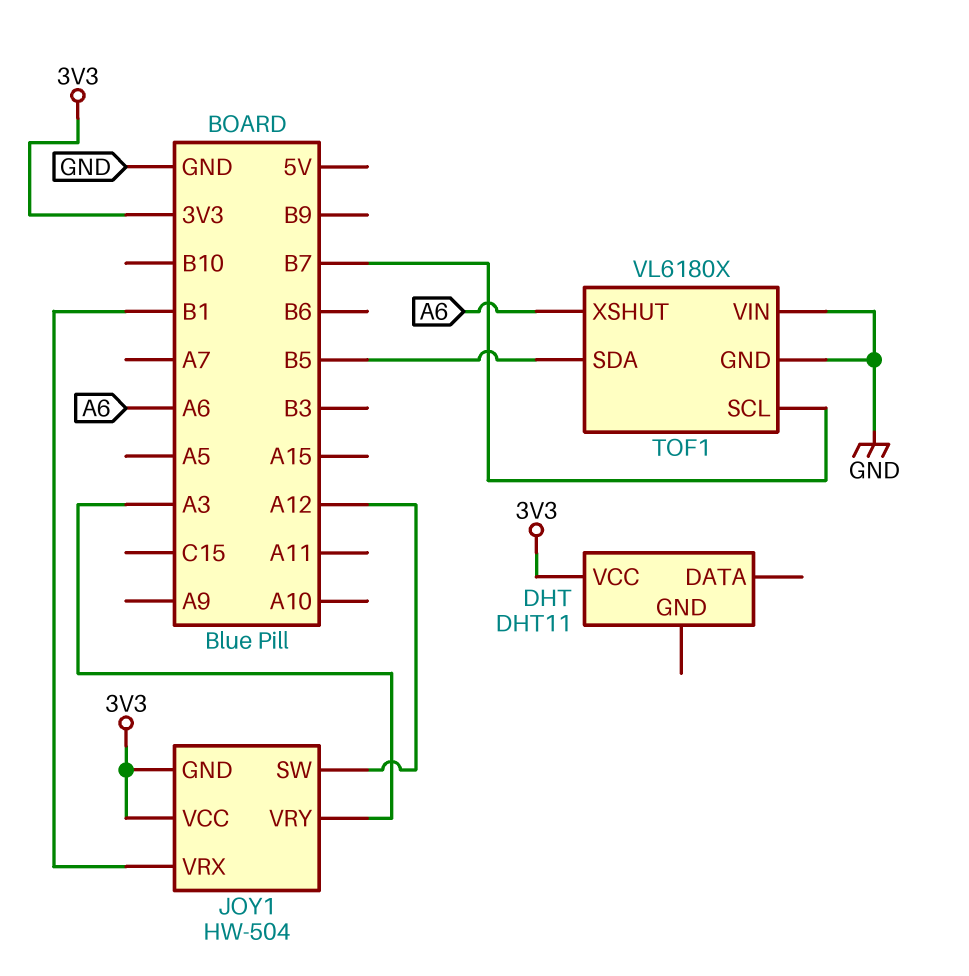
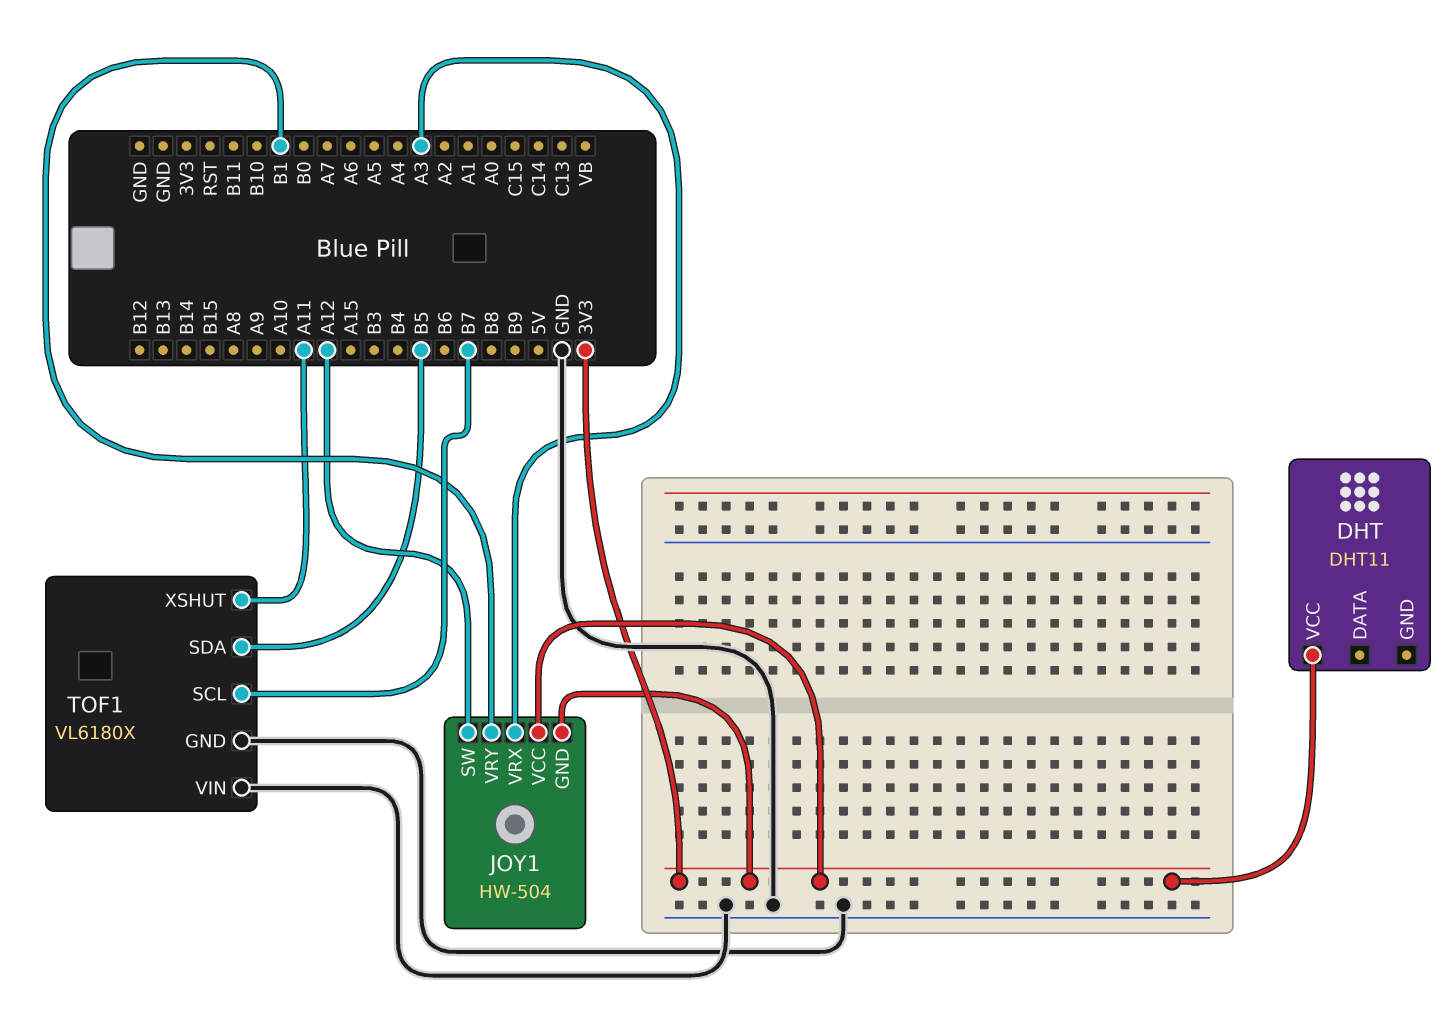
JOY1 pin VRX: B1 -> A3
JOY1 pin VRY: A3 -> B1
TOF1 pin XSHUT: A6 -> A11

